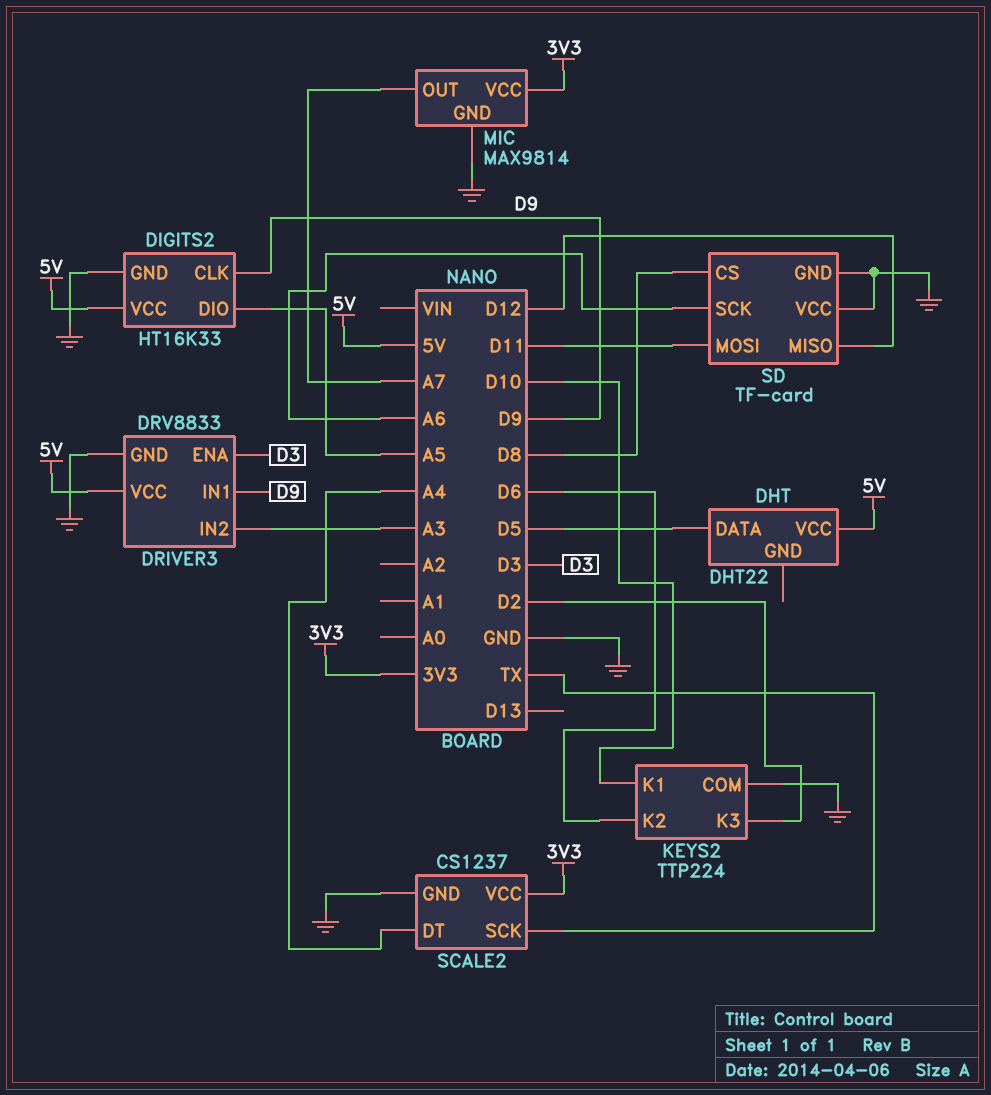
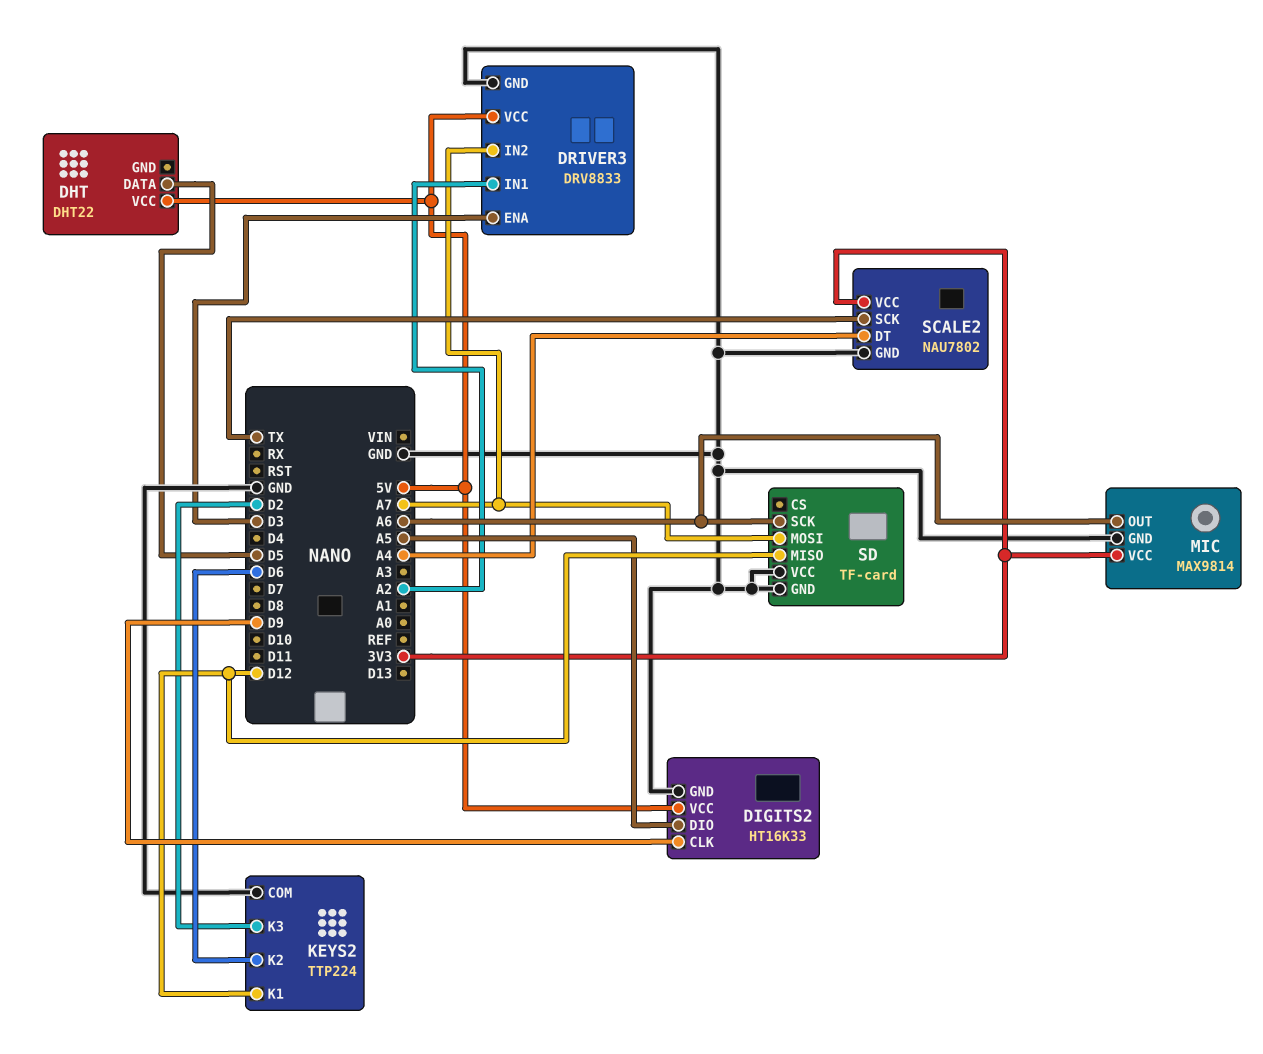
DRIVER3 pin IN1: D9 -> A2
DRIVER3 pin IN2: A3 -> A7
KEYS2 pin K1: D10 -> D12
MIC pin OUT: A7 -> A6
SCALE2: CS1237 -> NAU7802
SD pin CS: D8 -> none
SD pin MOSI: D11 -> A7

